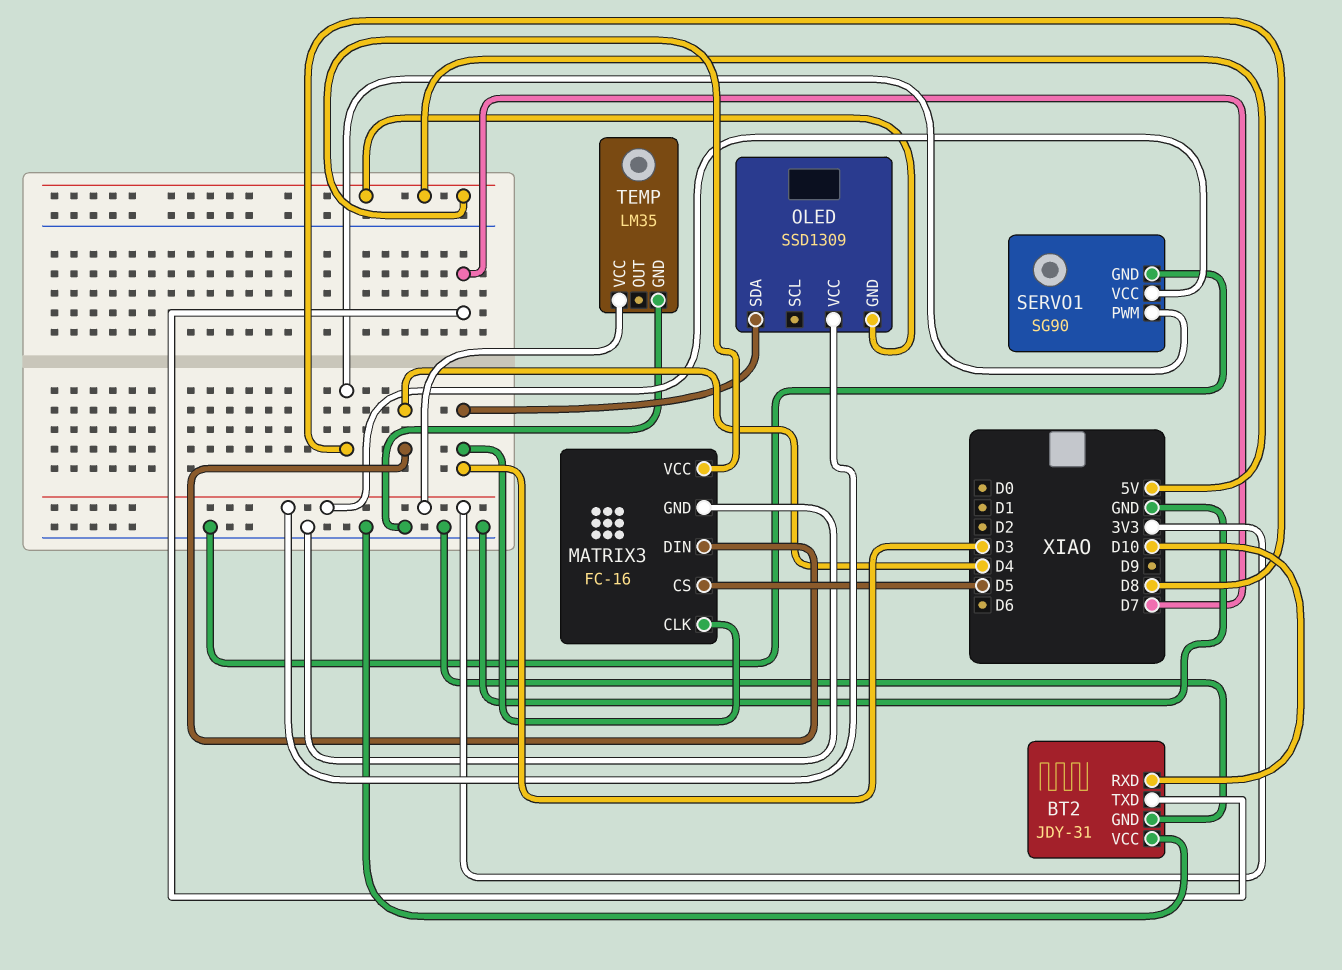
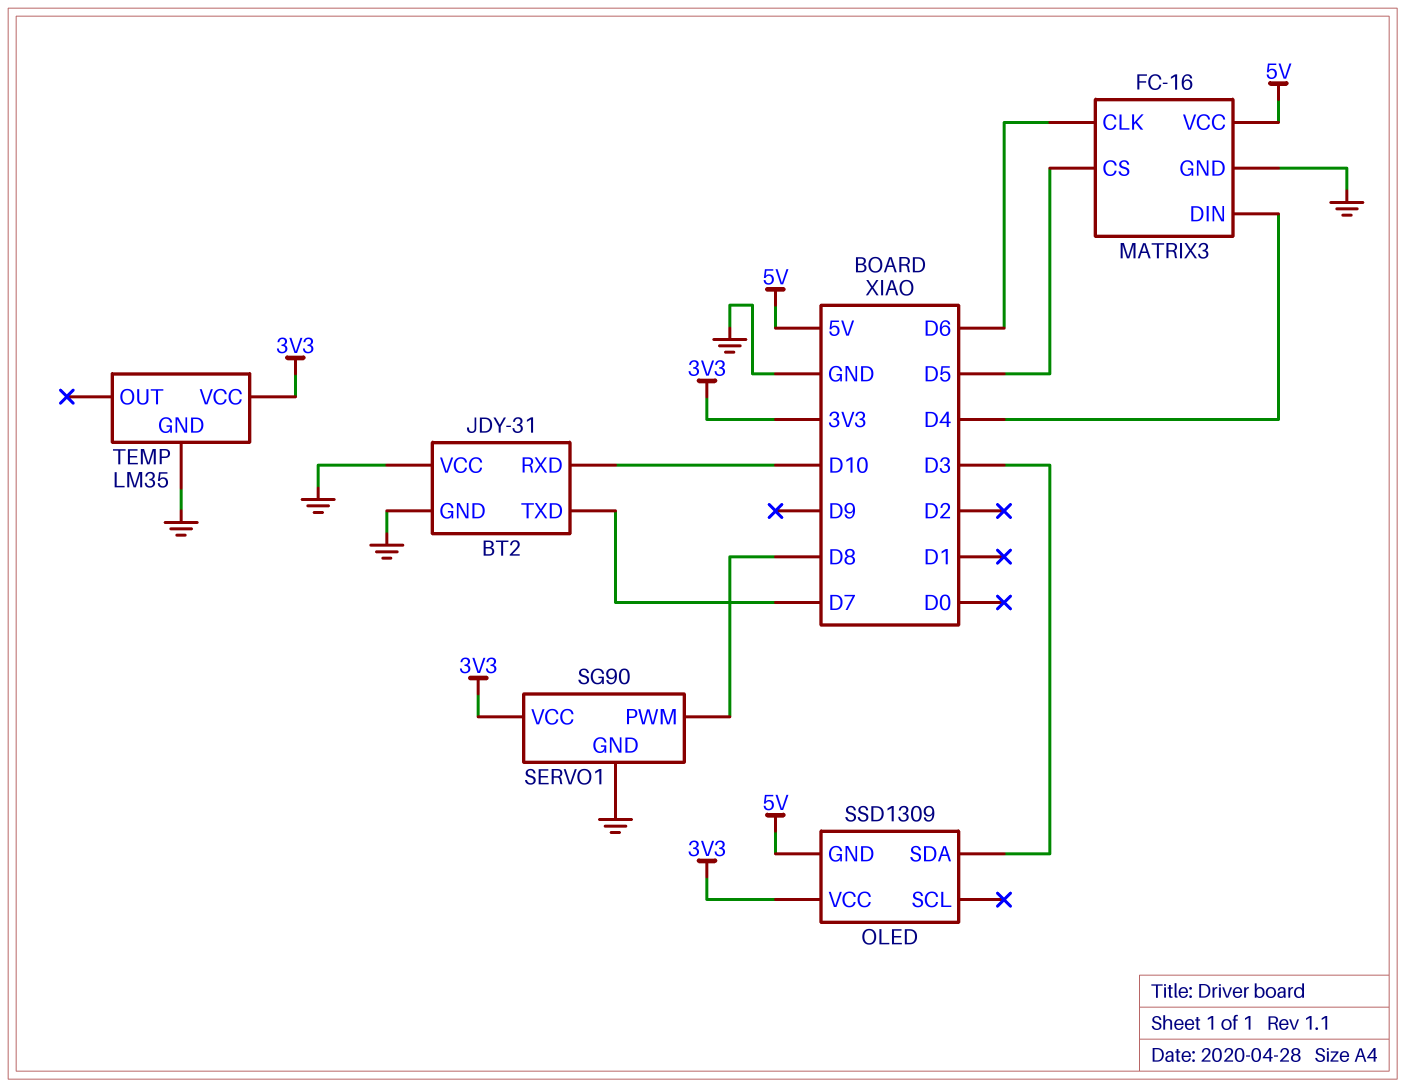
MATRIX3 pin CLK: D3 -> D6

